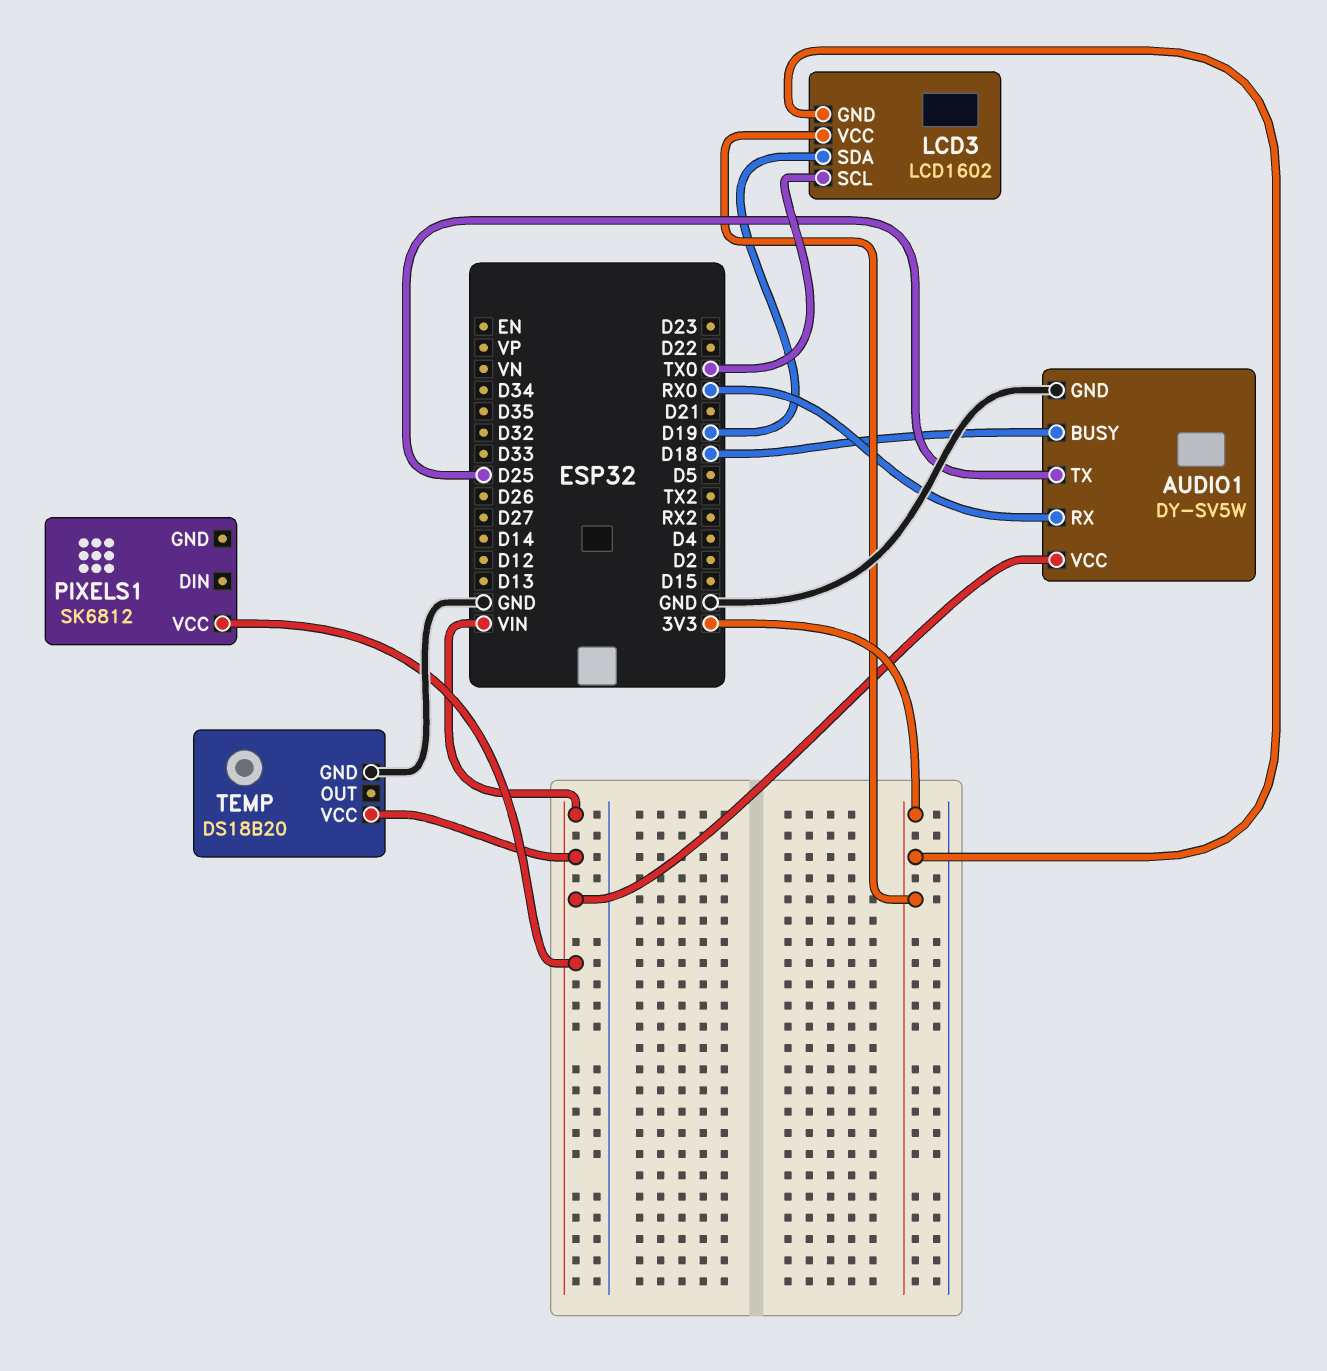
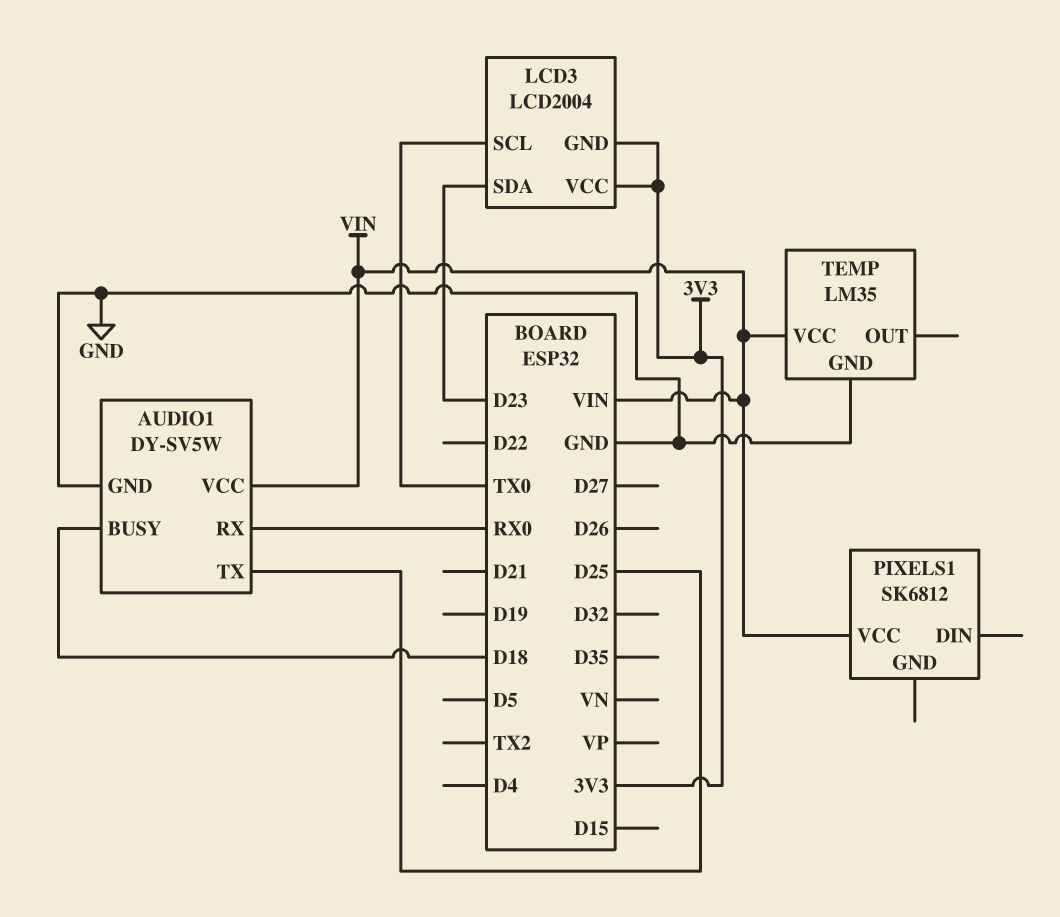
LCD3: LCD1602 -> LCD2004
LCD3 pin SDA: D19 -> D23
TEMP: DS18B20 -> LM35

